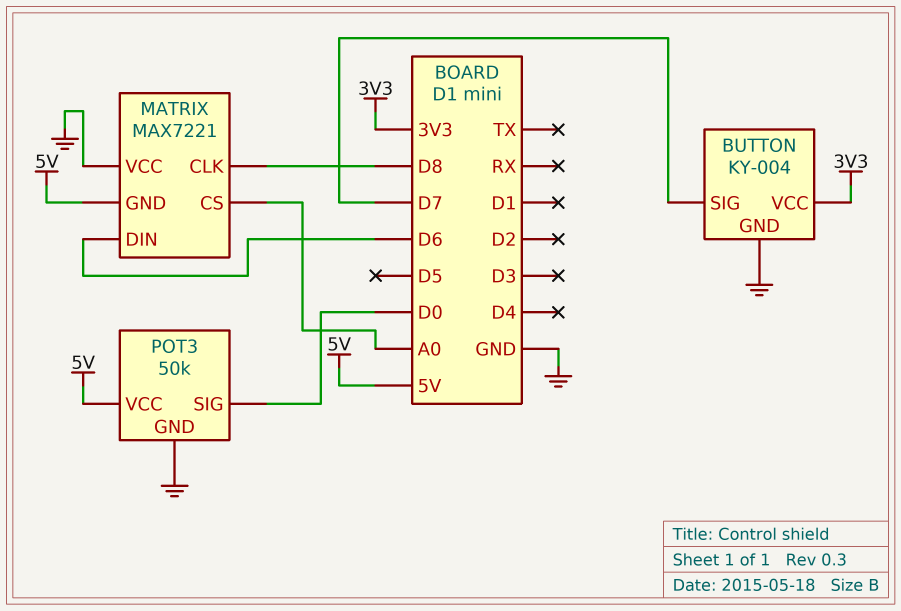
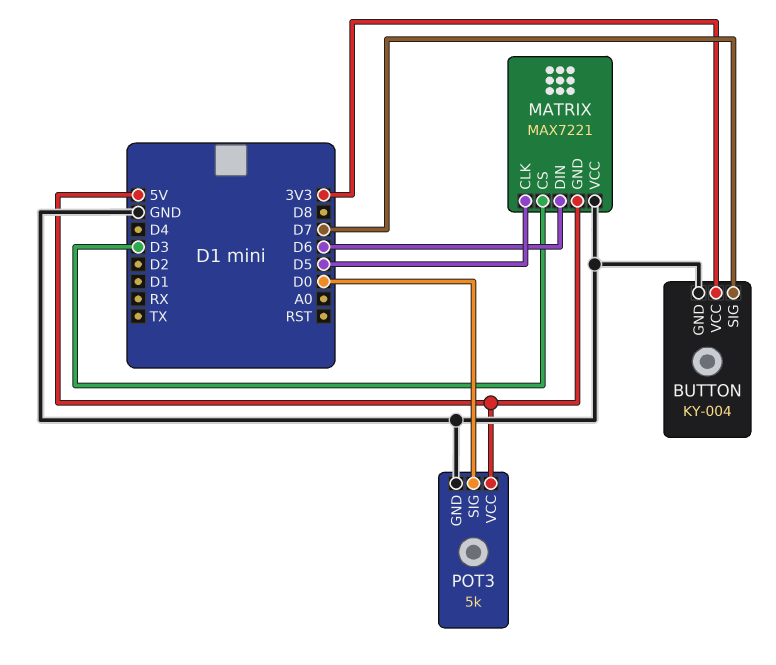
MATRIX pin CLK: D8 -> D5
MATRIX pin CS: A0 -> D3
POT3: 50k -> 5k

